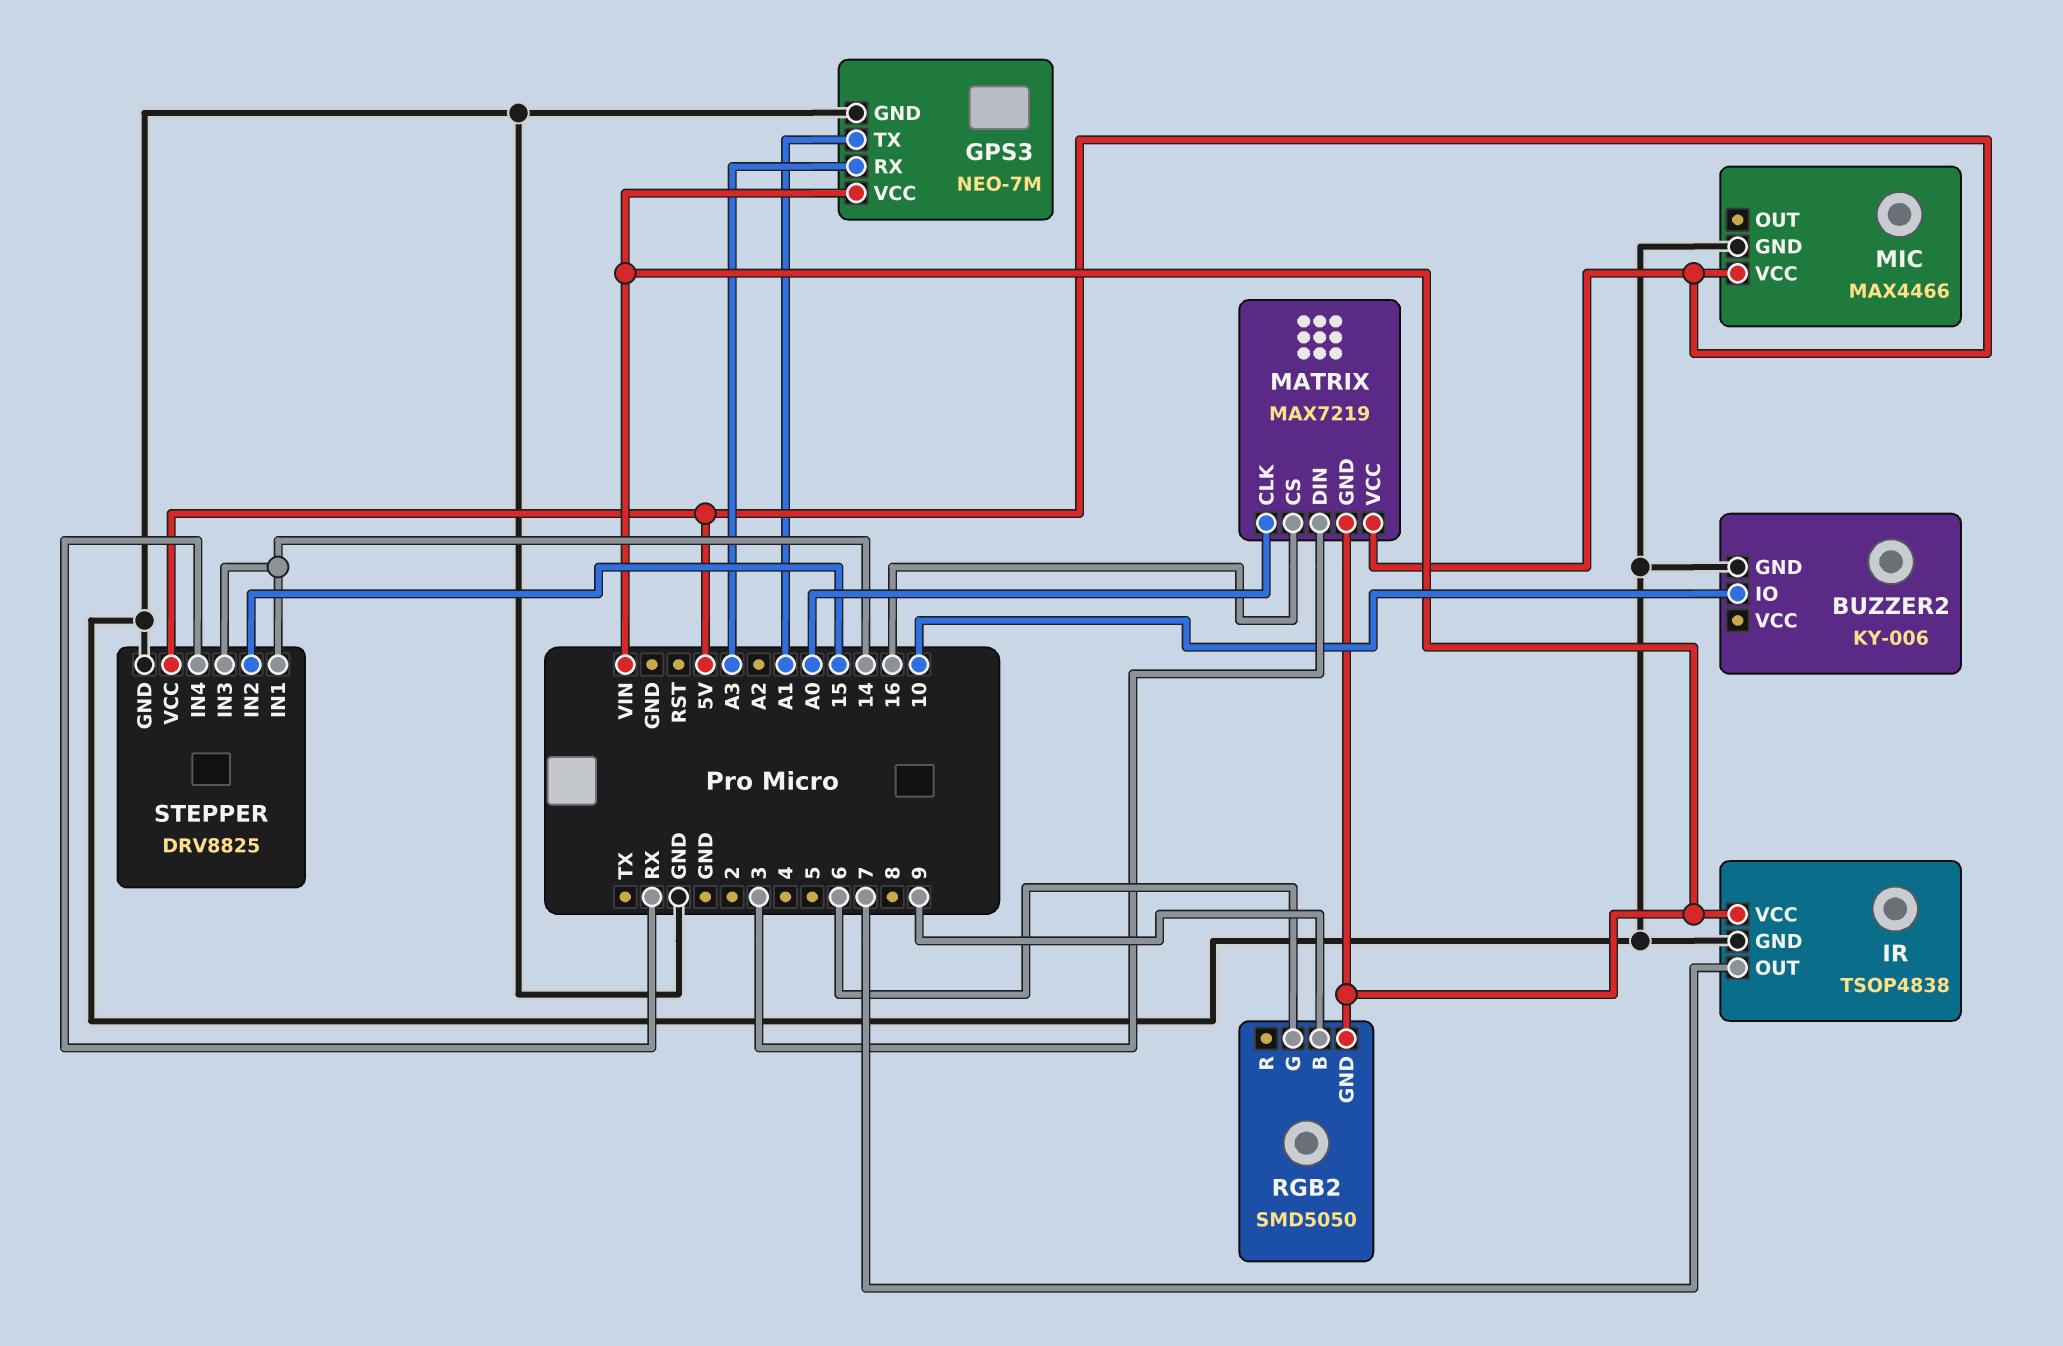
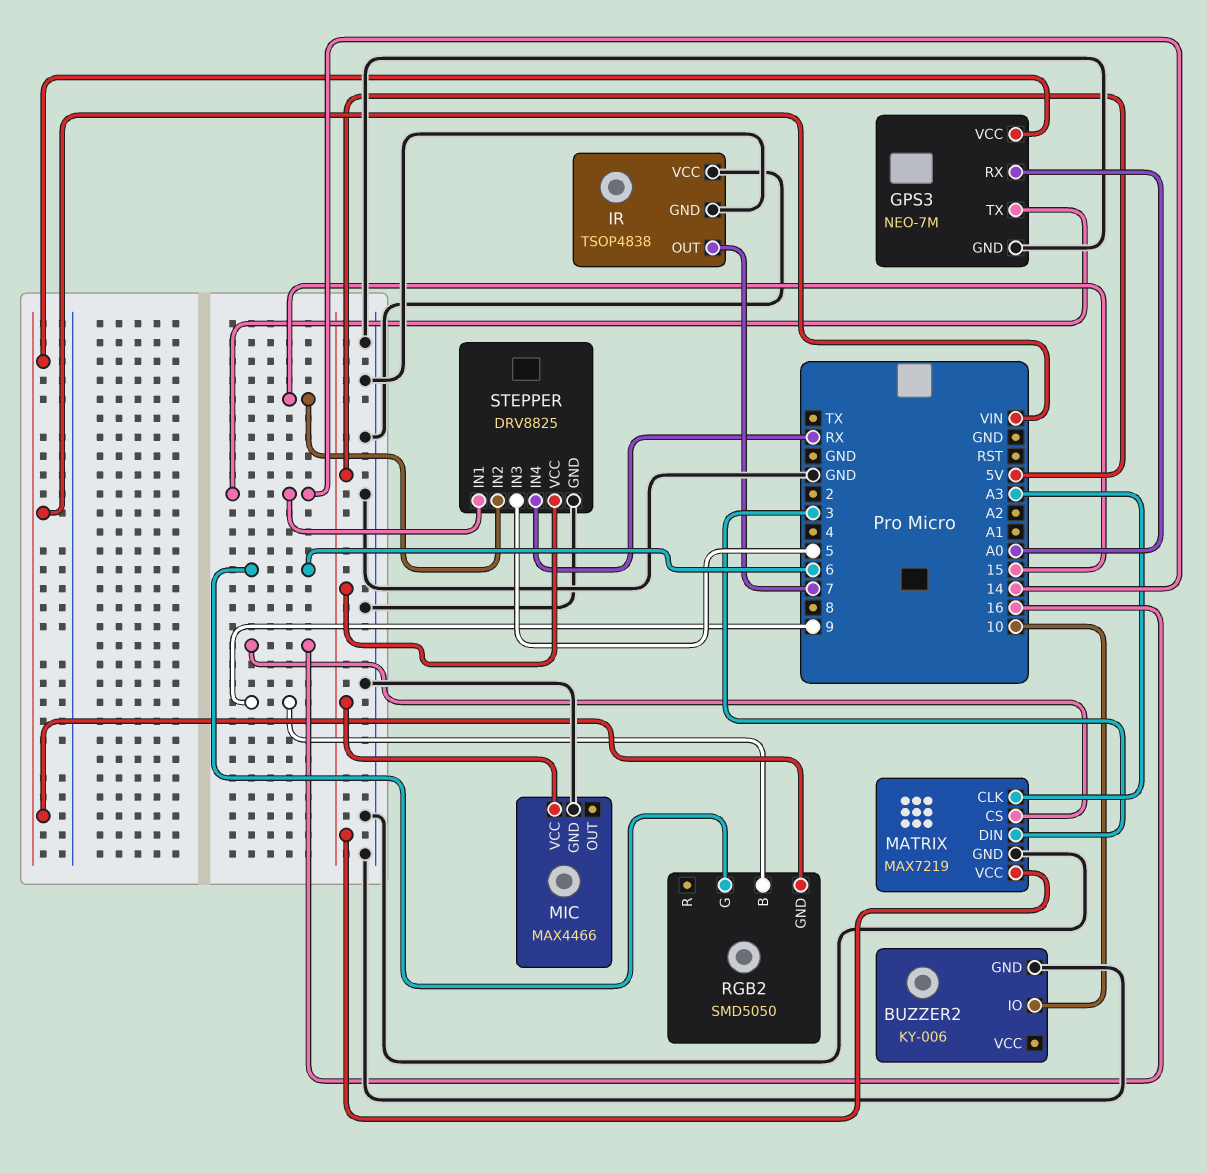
GPS3 pin RX: A3 -> A0
GPS3 pin TX: A1 -> 14
IR pin VCC: VIN -> GND
MATRIX pin CLK: A0 -> A3
MATRIX pin GND: VIN -> GND
STEPPER pin IN3: 14 -> 5

